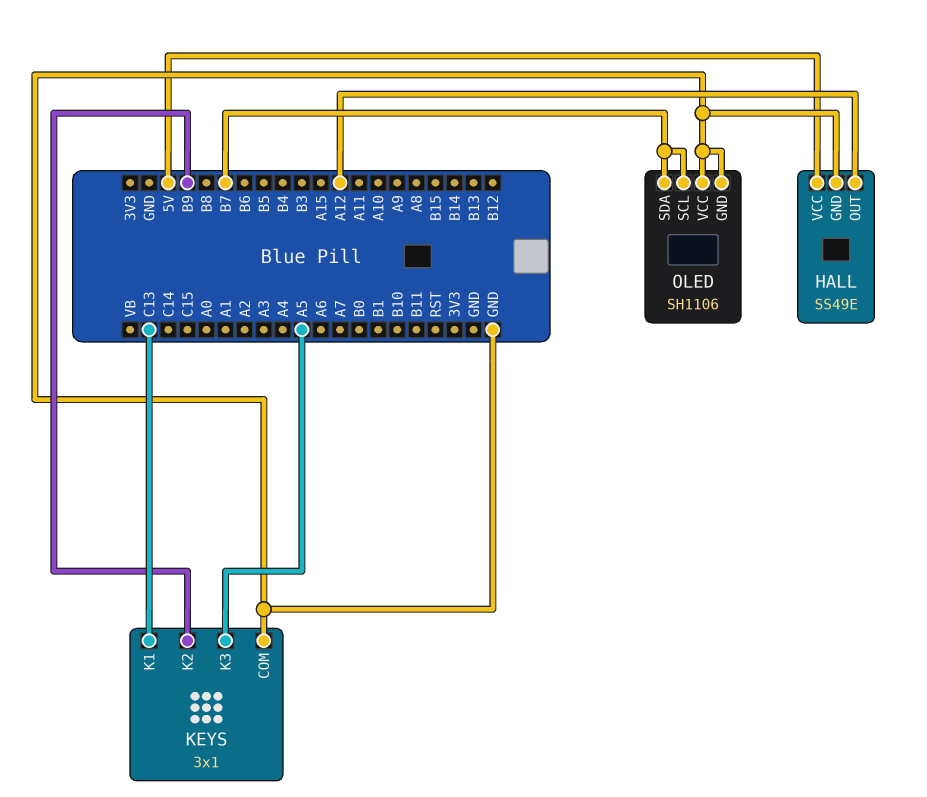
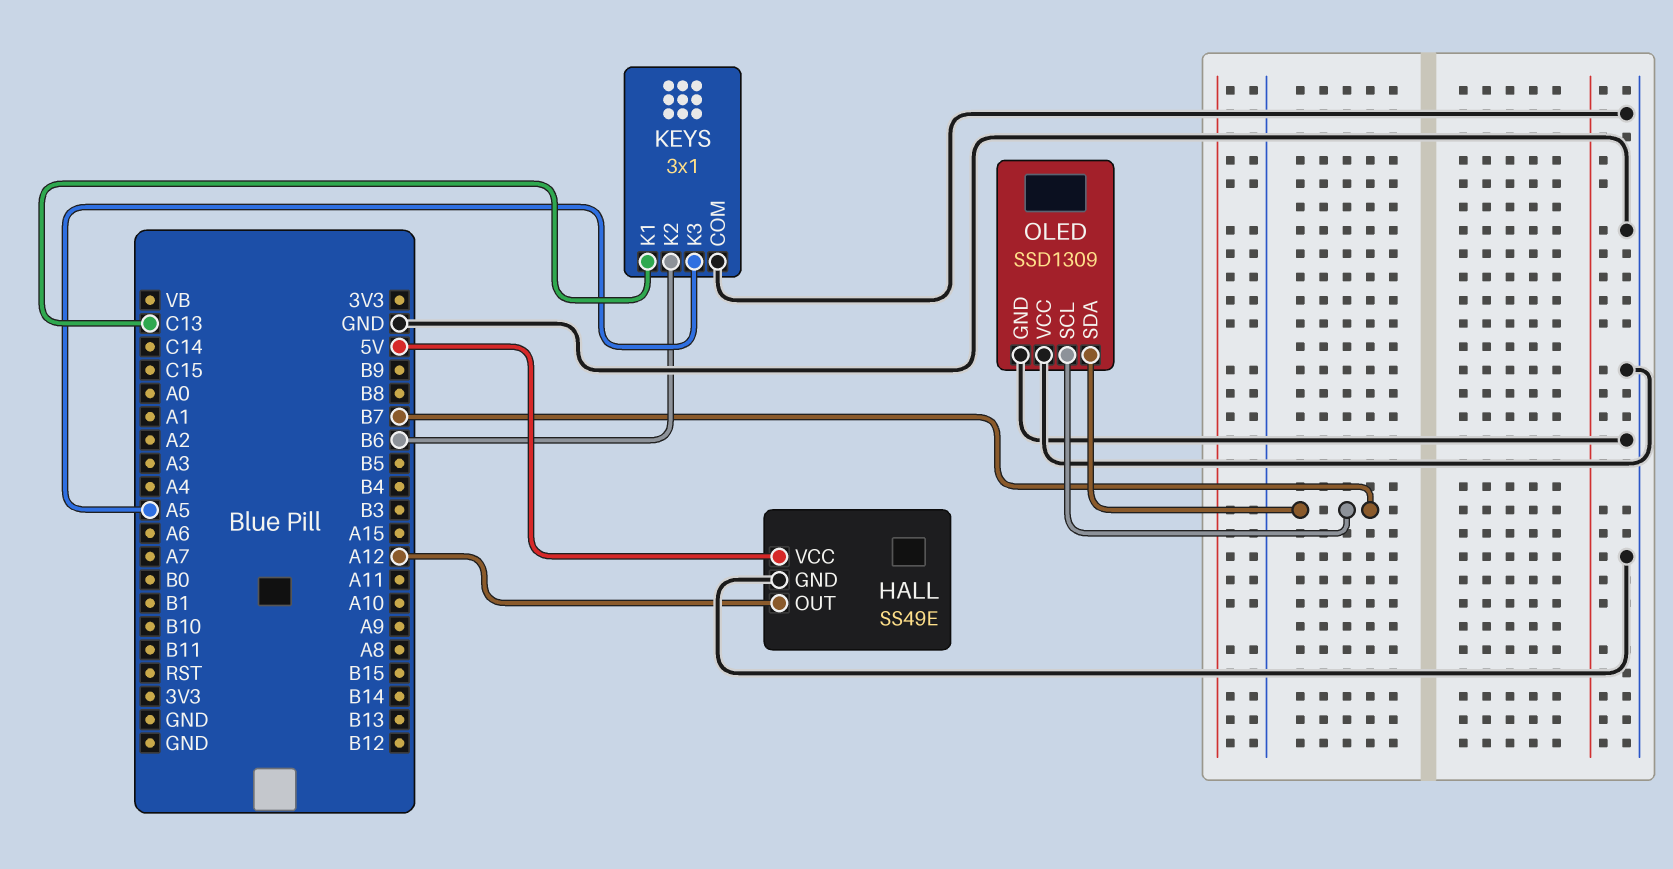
KEYS pin K2: B9 -> B6
OLED: SH1106 -> SSD1309

